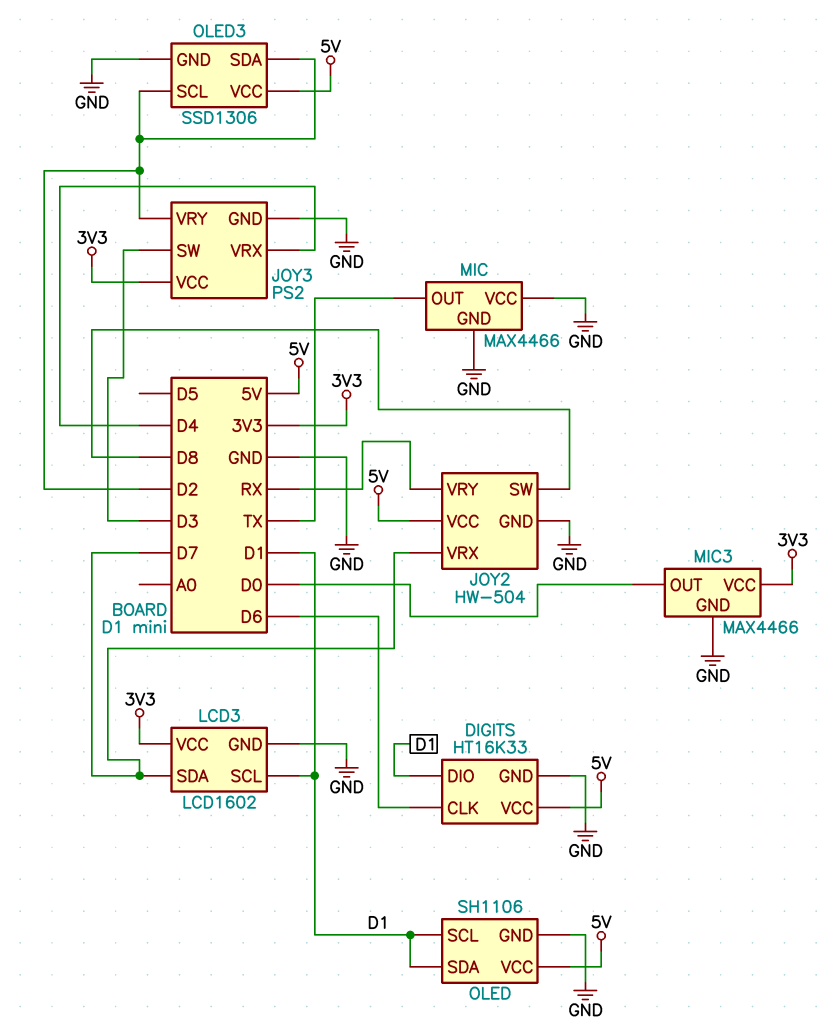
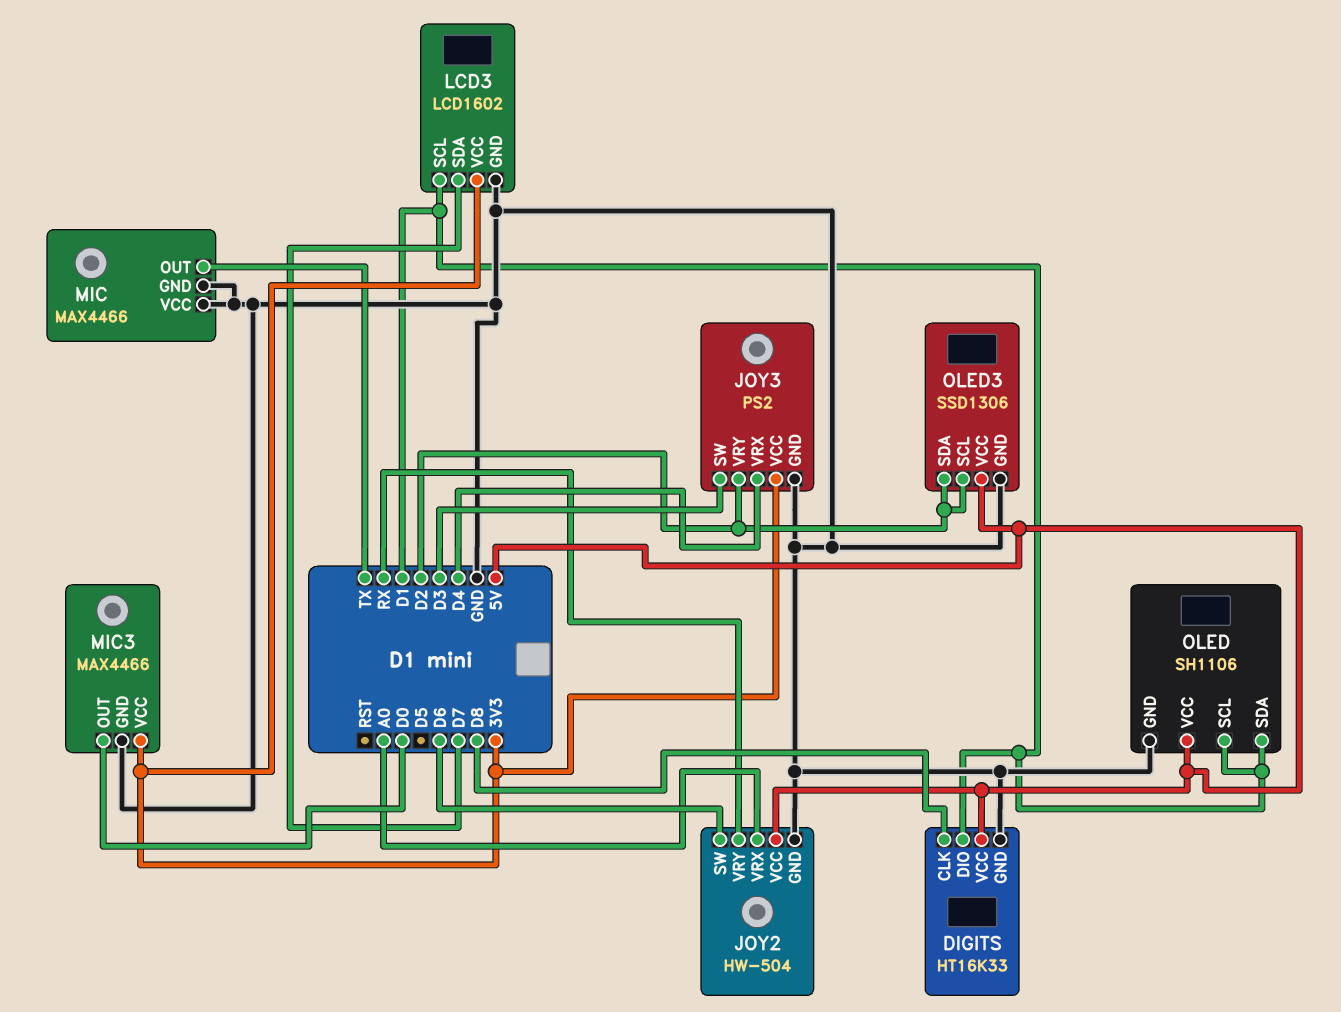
DIGITS pin CLK: D6 -> D8
JOY2 pin SW: D8 -> D6
JOY2 pin VRX: D7 -> A0

